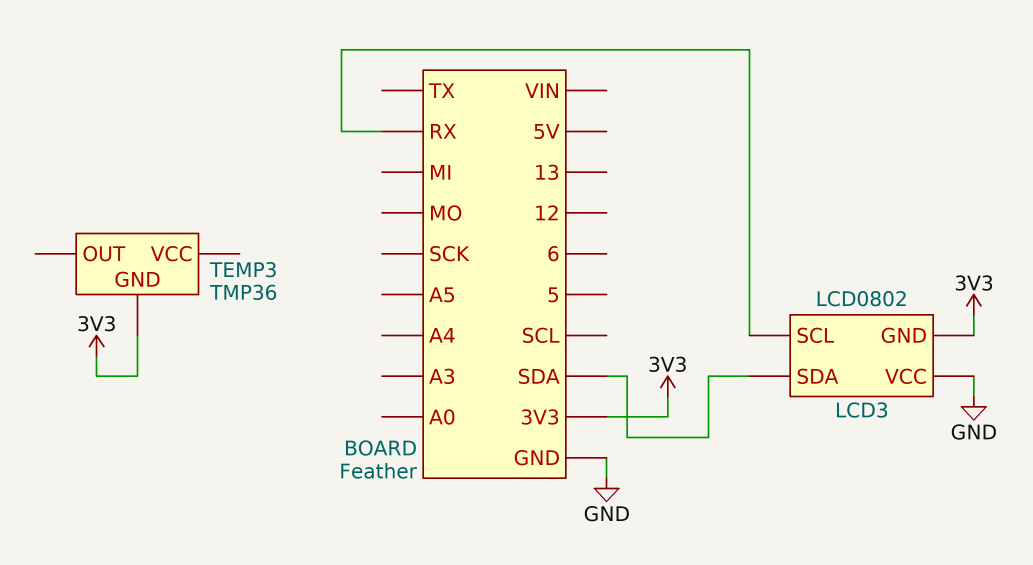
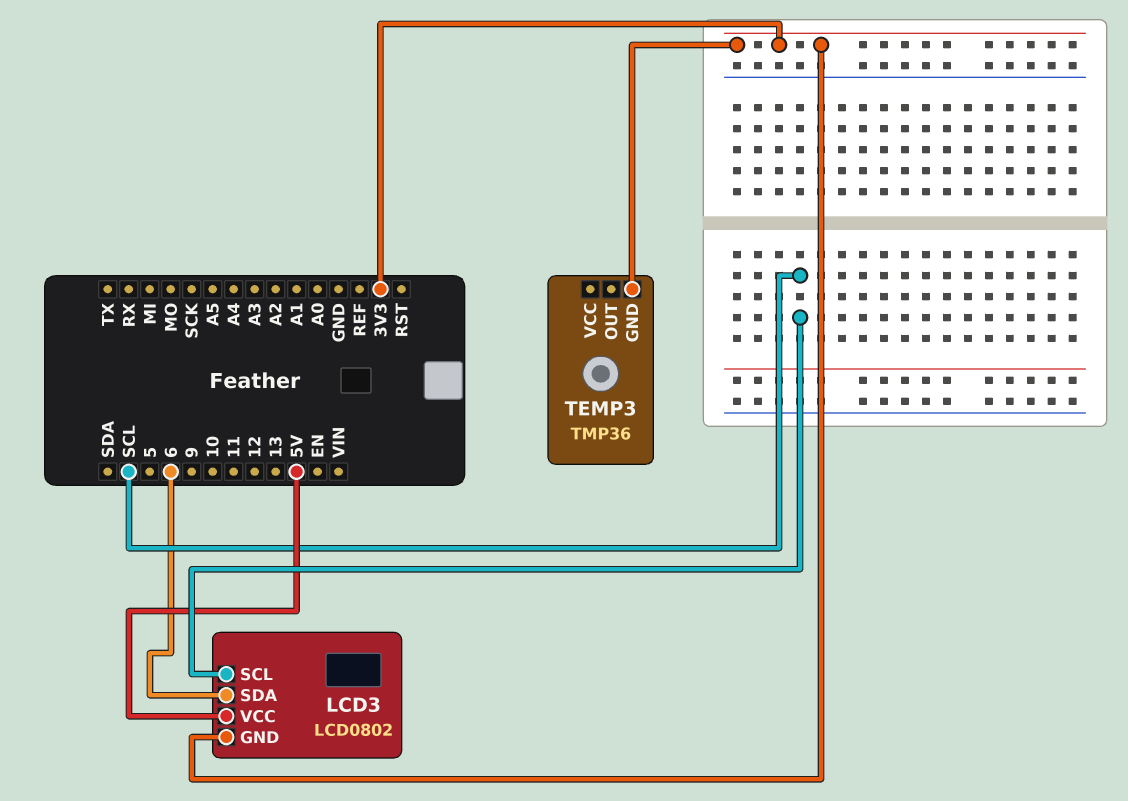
LCD3 pin SCL: RX -> SCL
LCD3 pin SDA: SDA -> 6
LCD3 pin VCC: GND -> 5V

